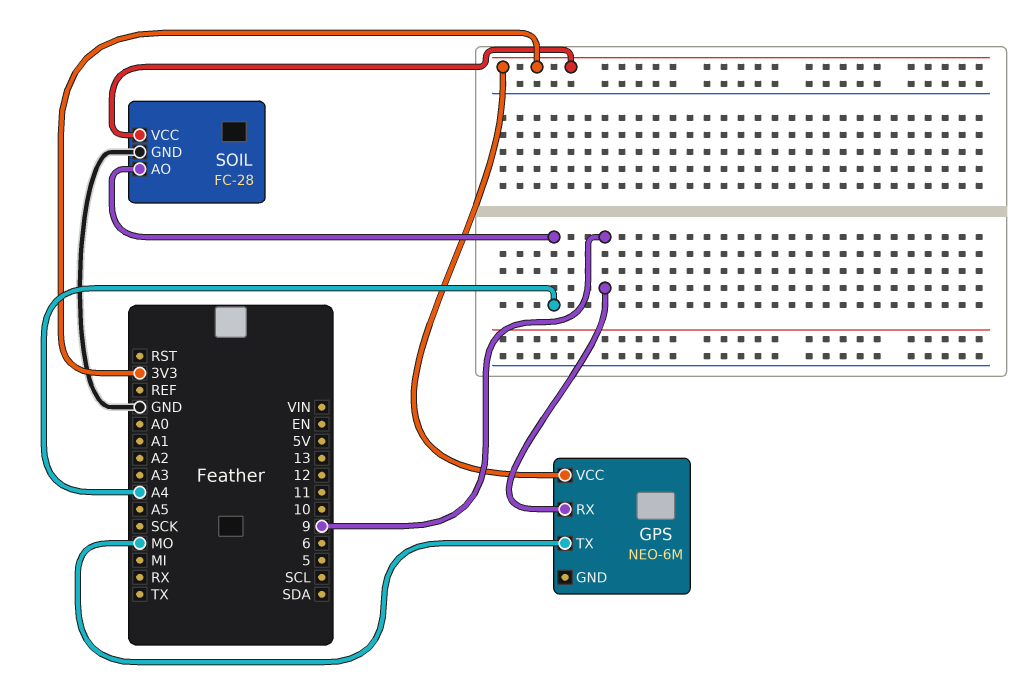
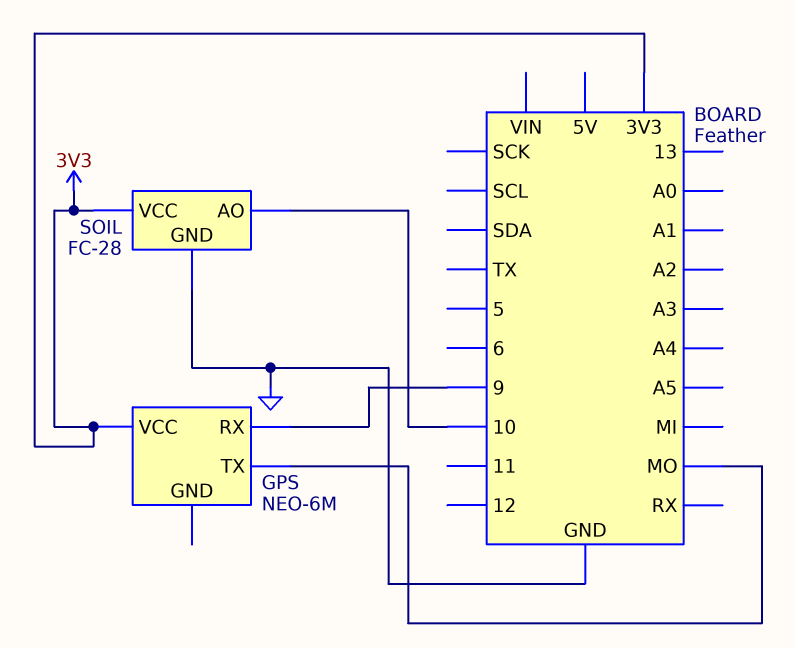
SOIL pin AO: A4 -> 10

